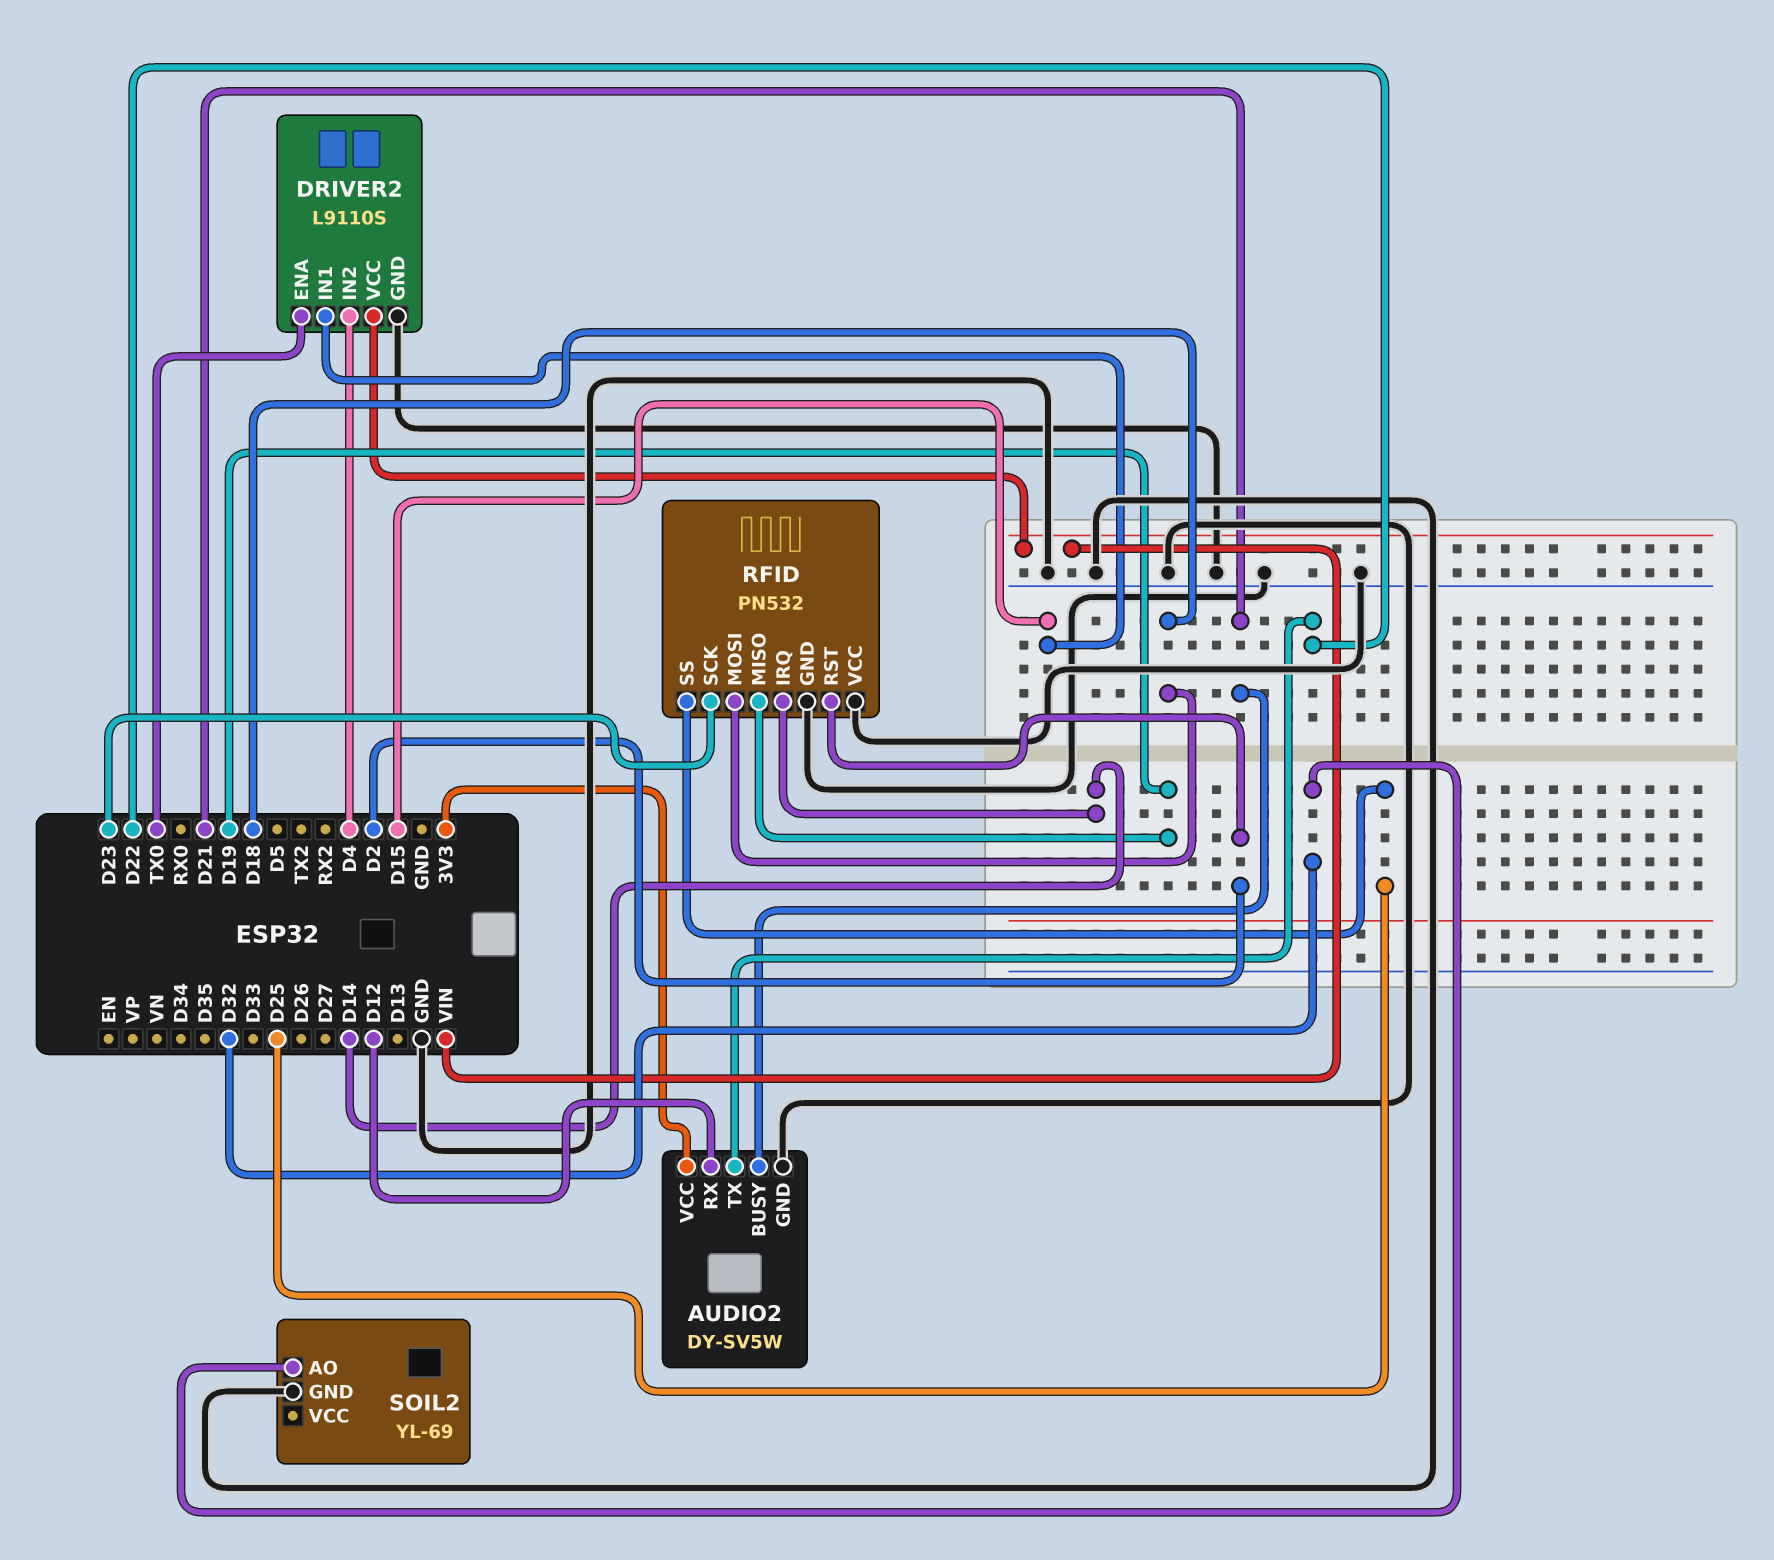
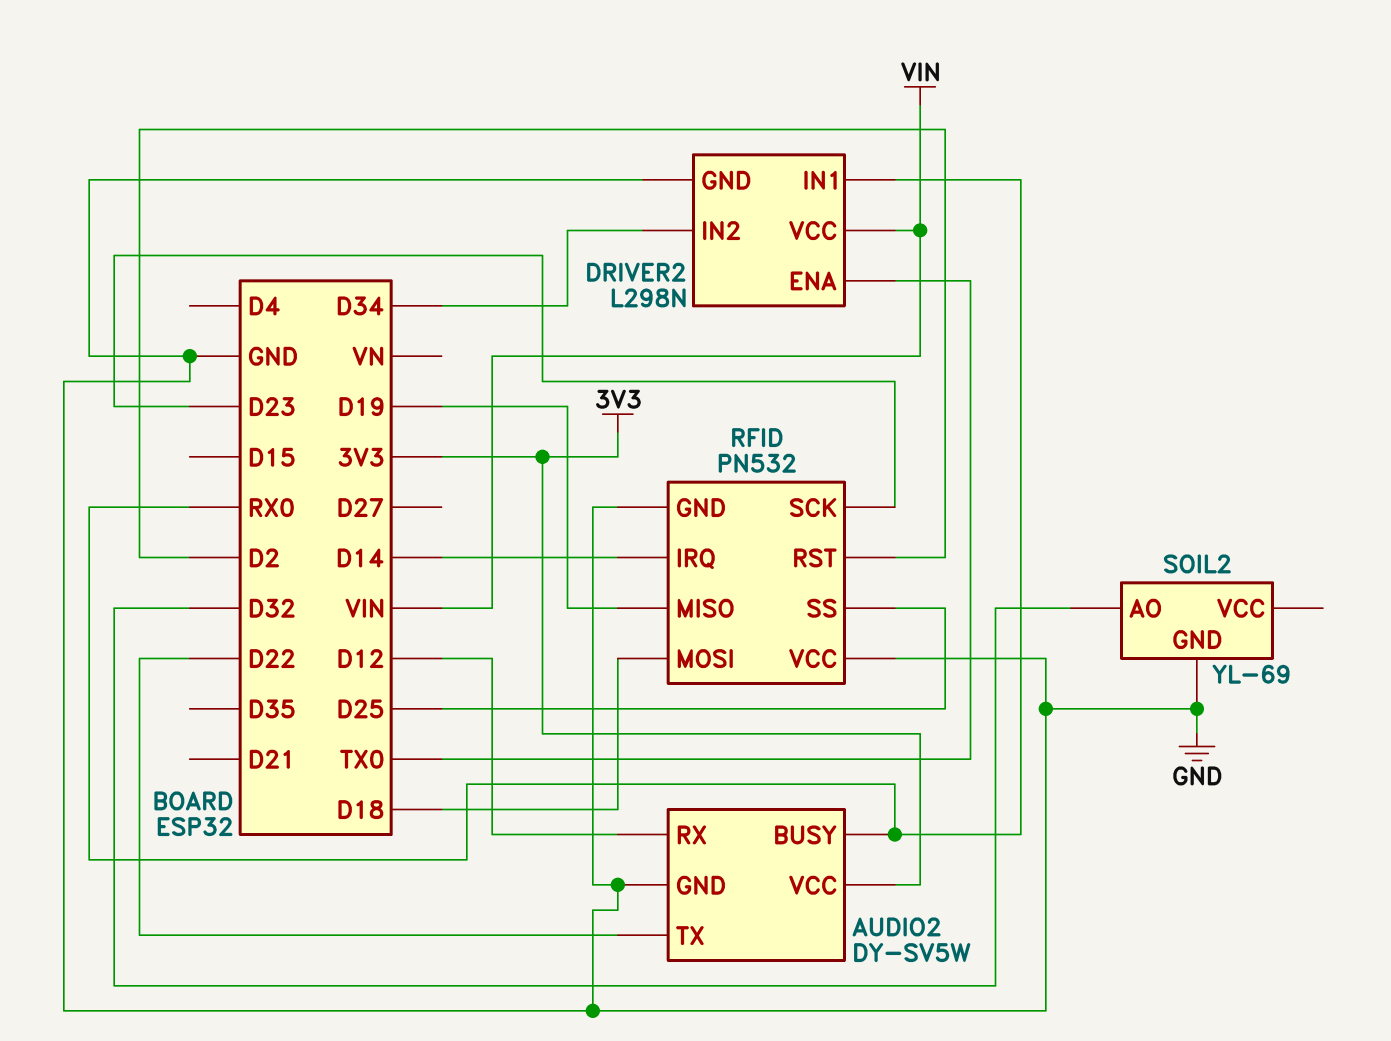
AUDIO2 pin BUSY: D21 -> RX0
DRIVER2: L9110S -> L298N
DRIVER2 pin IN1: D15 -> RX0
DRIVER2 pin IN2: D4 -> D34

